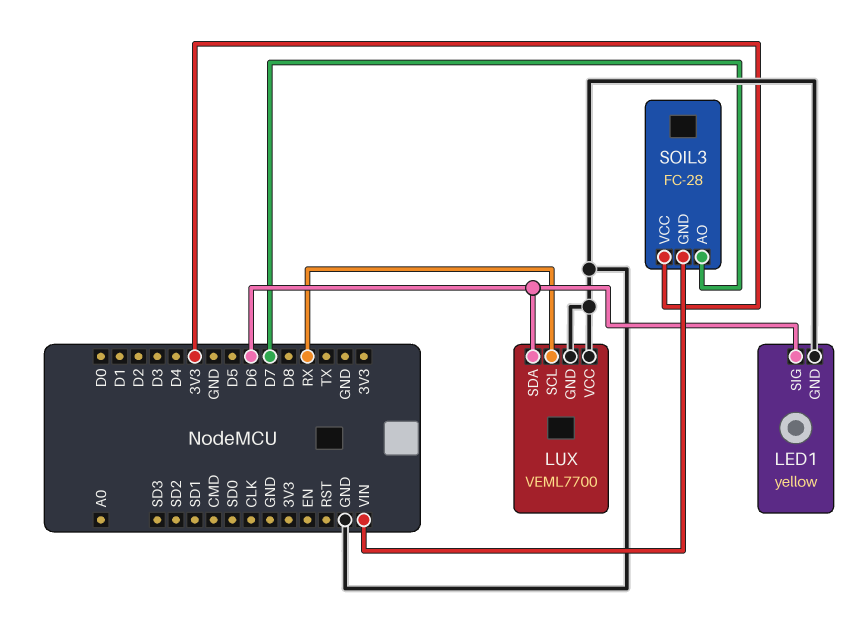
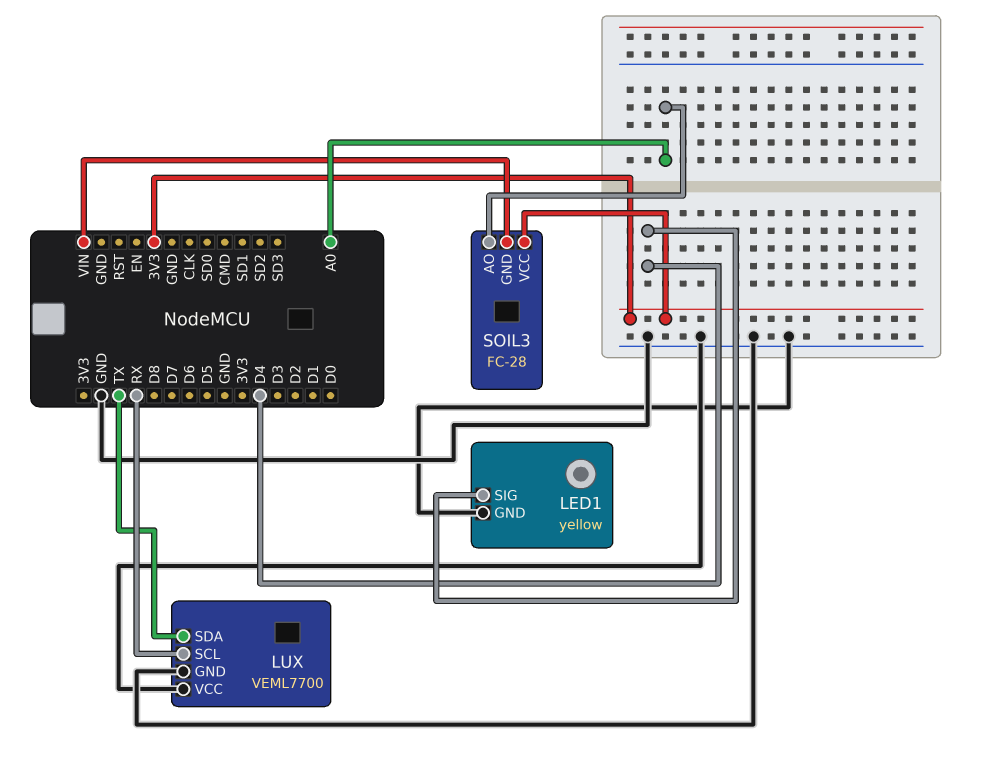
LED1 pin SIG: D6 -> D4
LUX pin SDA: D6 -> TX
SOIL3 pin AO: D7 -> A0

